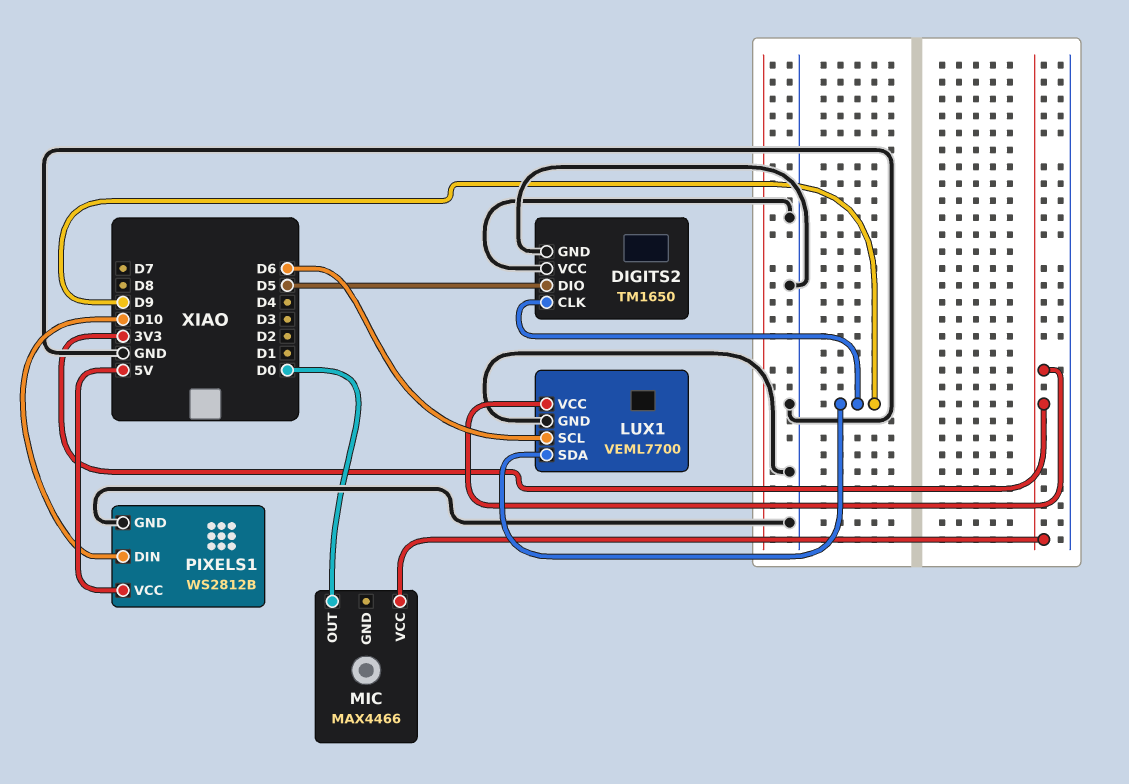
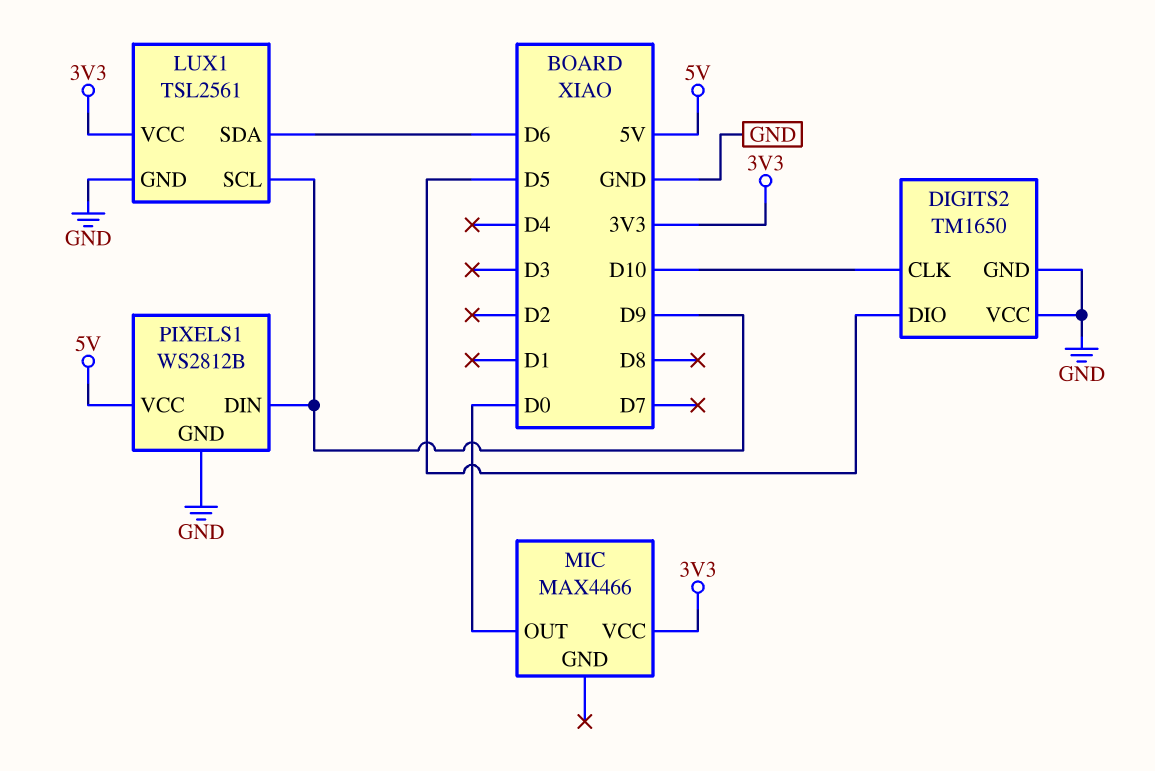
DIGITS2 pin CLK: D9 -> D10
LUX1: VEML7700 -> TSL2561
LUX1 pin SCL: D6 -> D9
LUX1 pin SDA: D9 -> D6
PIXELS1 pin DIN: D10 -> D9

